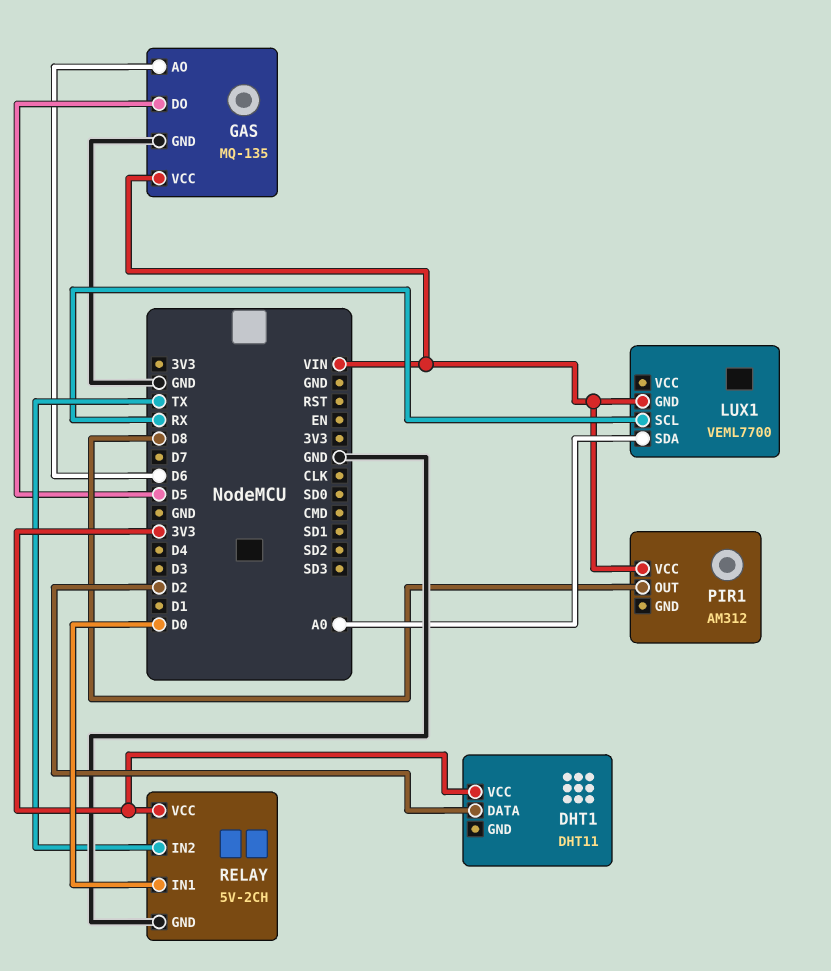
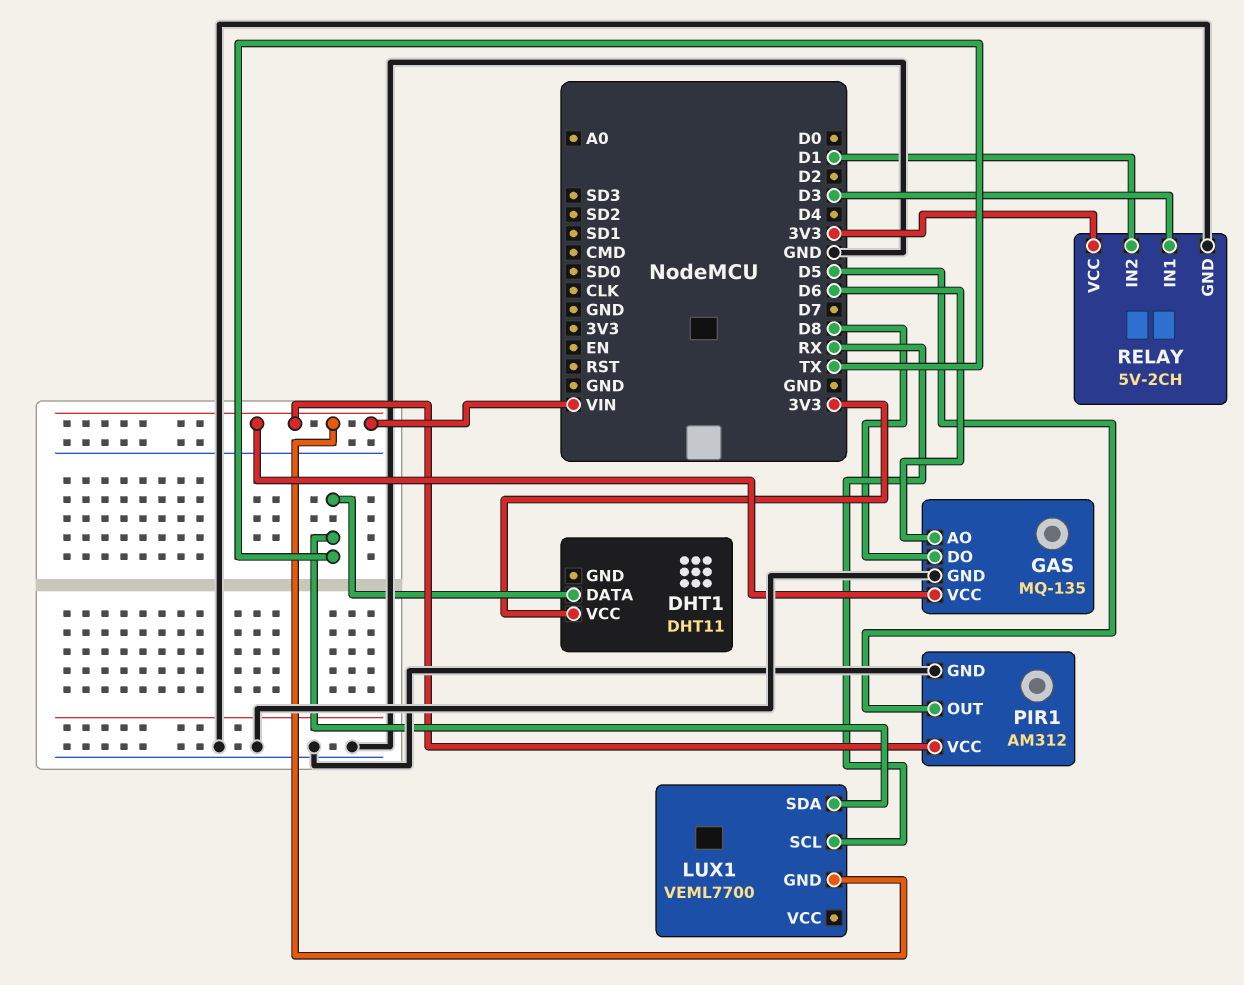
DHT1 pin DATA: D2 -> TX
GAS pin DO: D5 -> D8
LUX1 pin SDA: A0 -> TX
PIR1 pin GND: none -> GND
PIR1 pin OUT: D8 -> D5
RELAY pin IN1: D0 -> D3
RELAY pin IN2: TX -> D1

